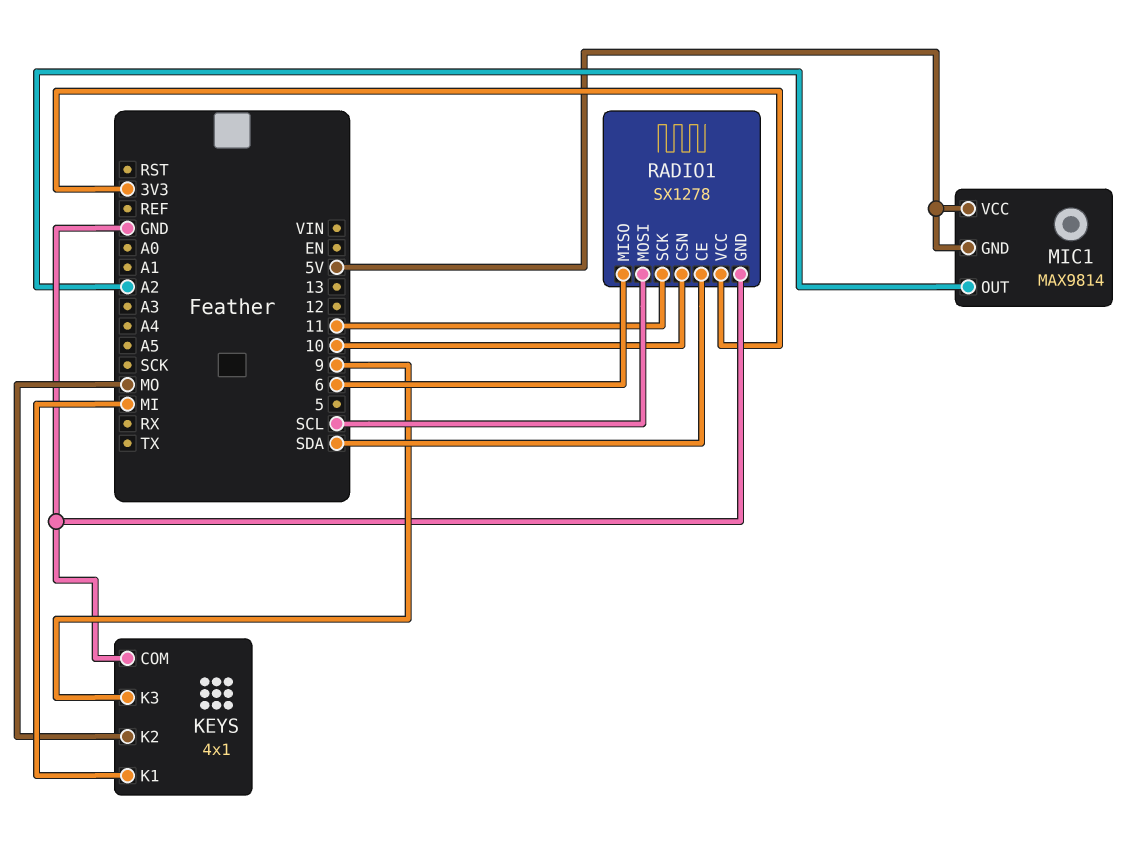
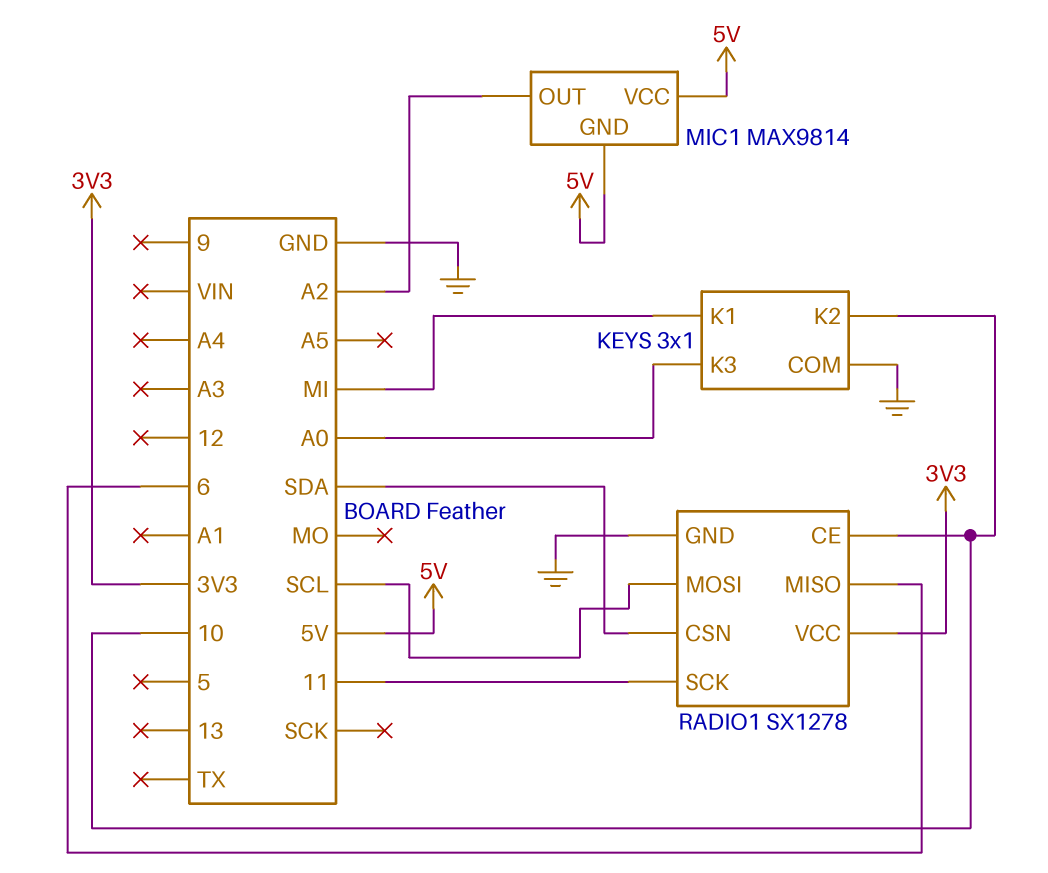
KEYS: 4x1 -> 3x1
KEYS pin K2: MO -> 10
KEYS pin K3: 9 -> A0
RADIO1 pin CE: SDA -> 10
RADIO1 pin CSN: 10 -> SDA

